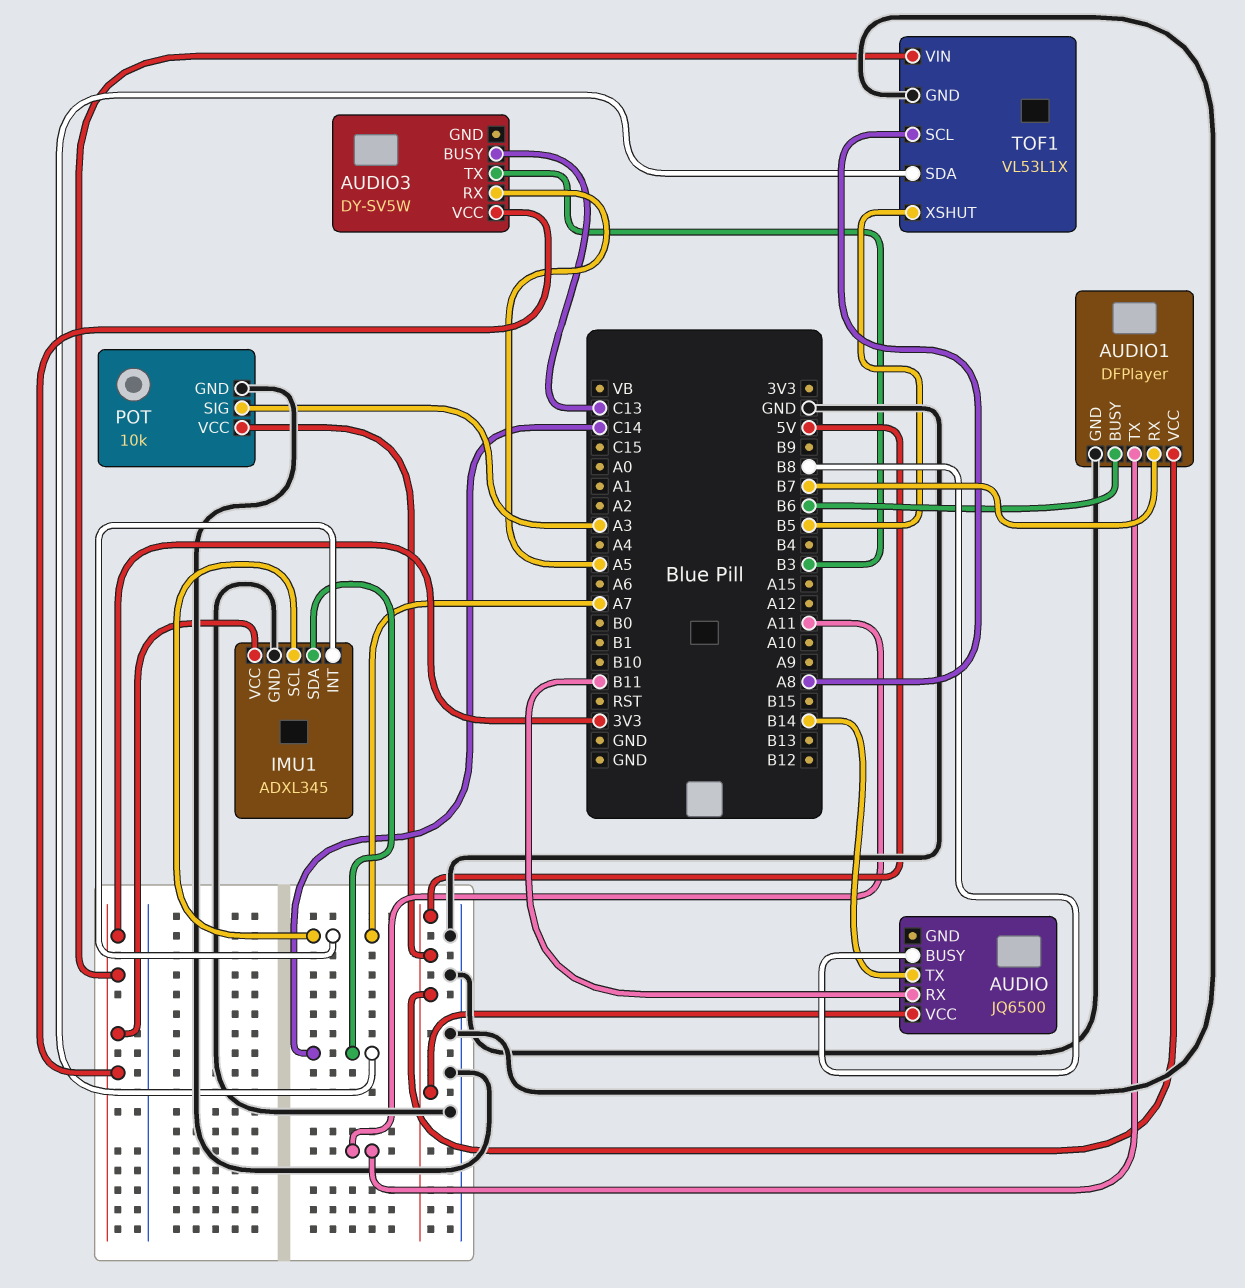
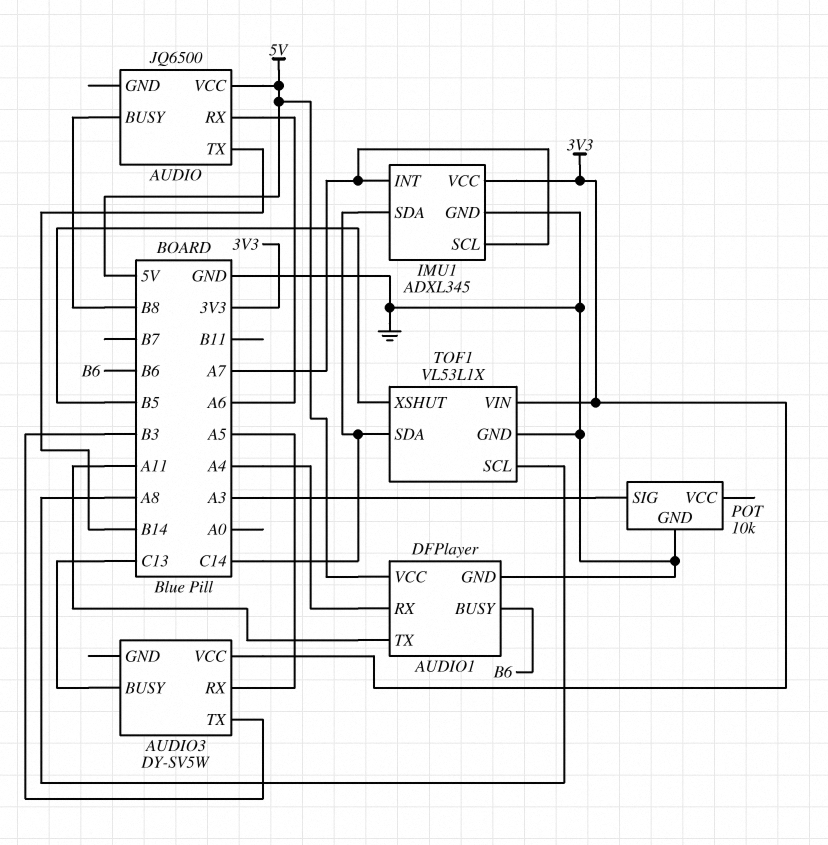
AUDIO pin RX: B11 -> A6
AUDIO1 pin RX: B7 -> A4
POT pin VCC: 5V -> none

